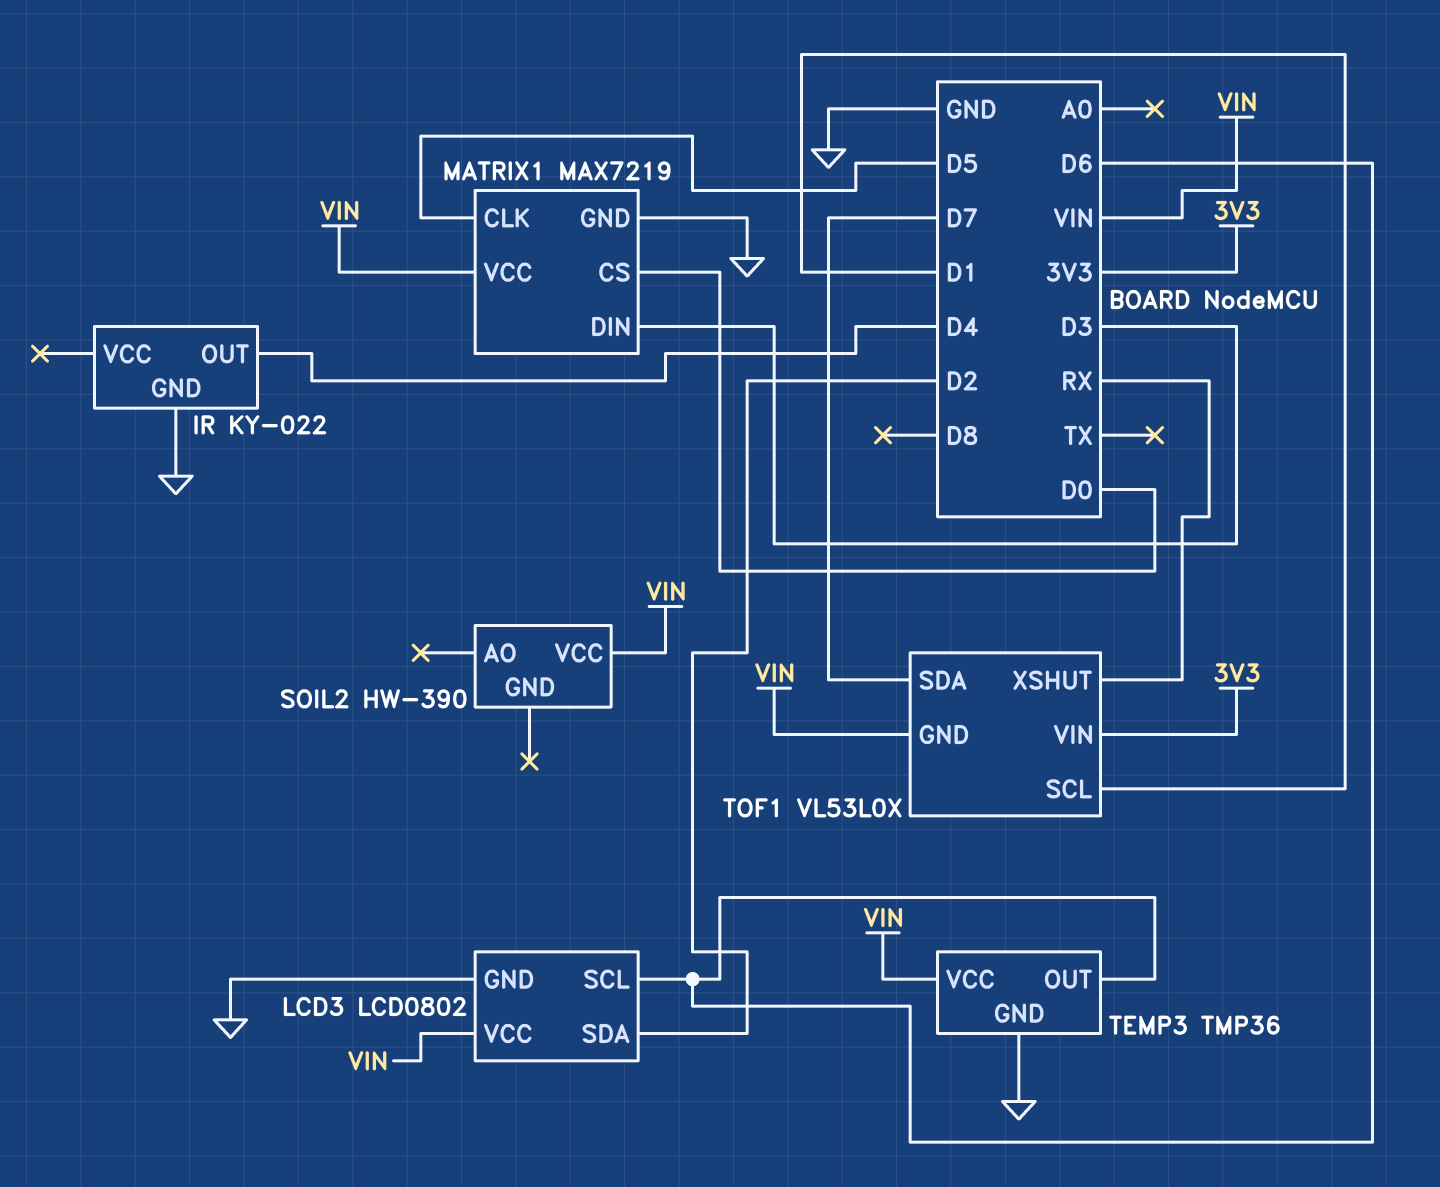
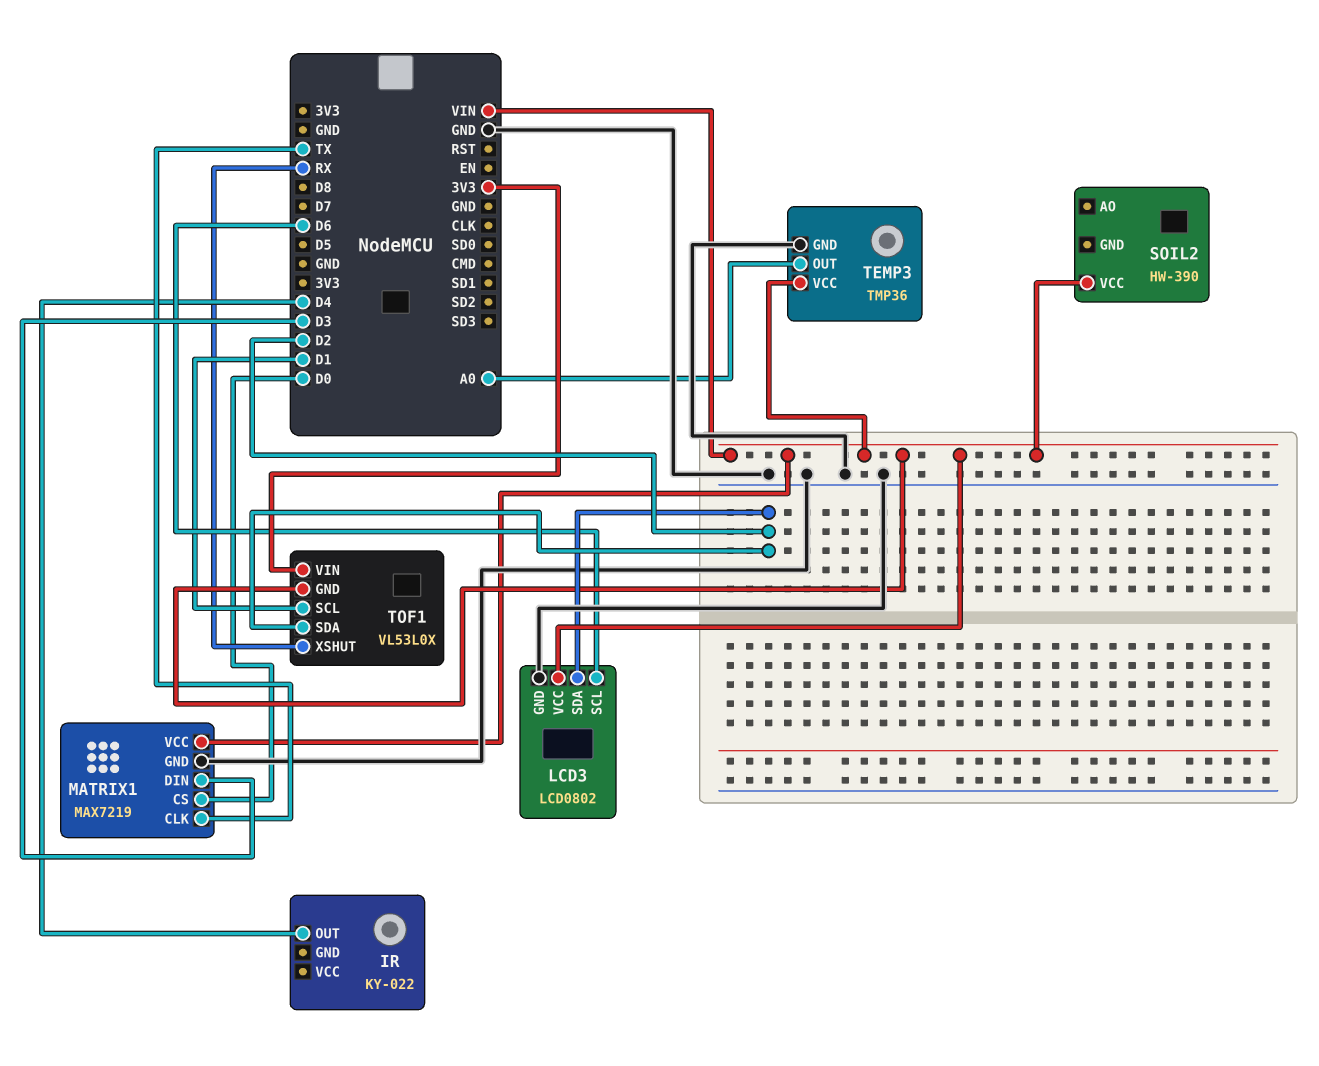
IR pin GND: GND -> none
MATRIX1 pin CLK: D5 -> TX
TEMP3 pin OUT: D6 -> A0
TOF1 pin SDA: D7 -> D2

